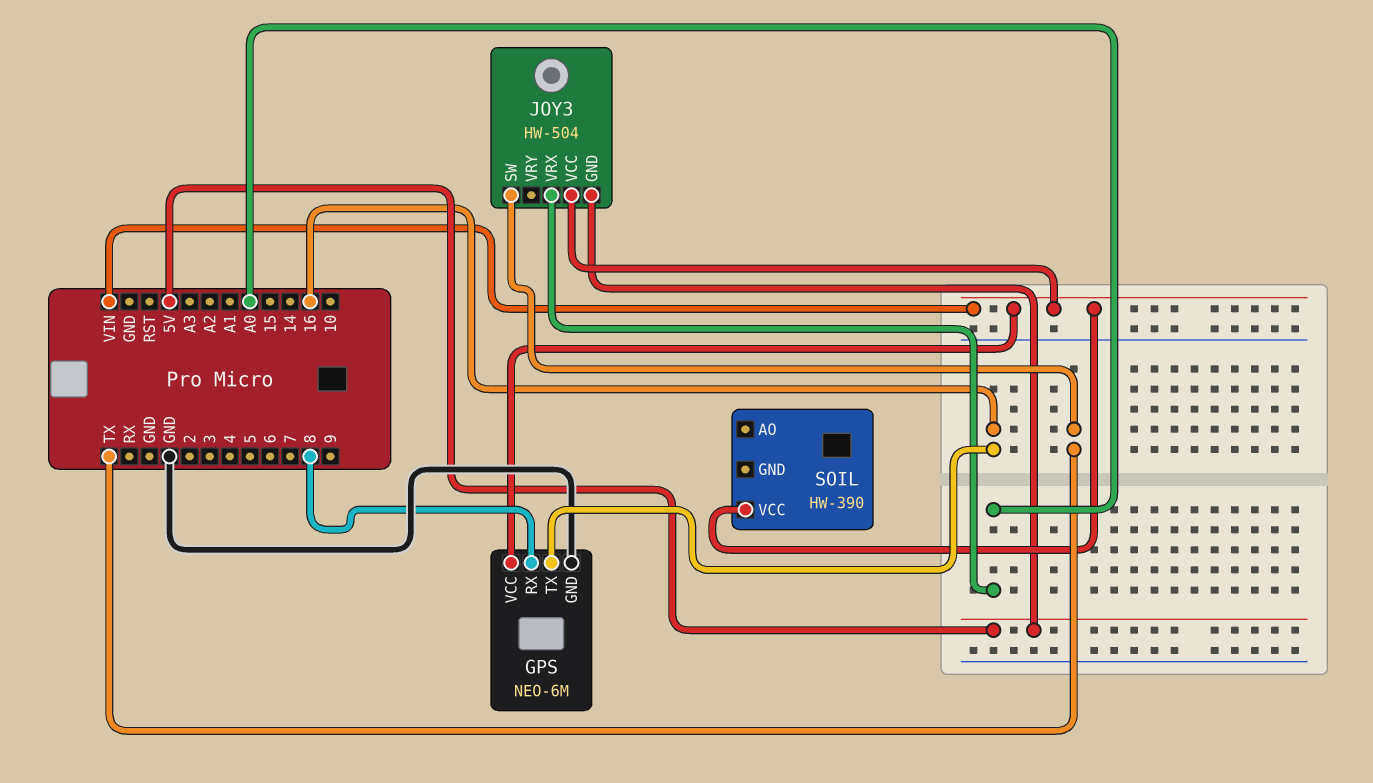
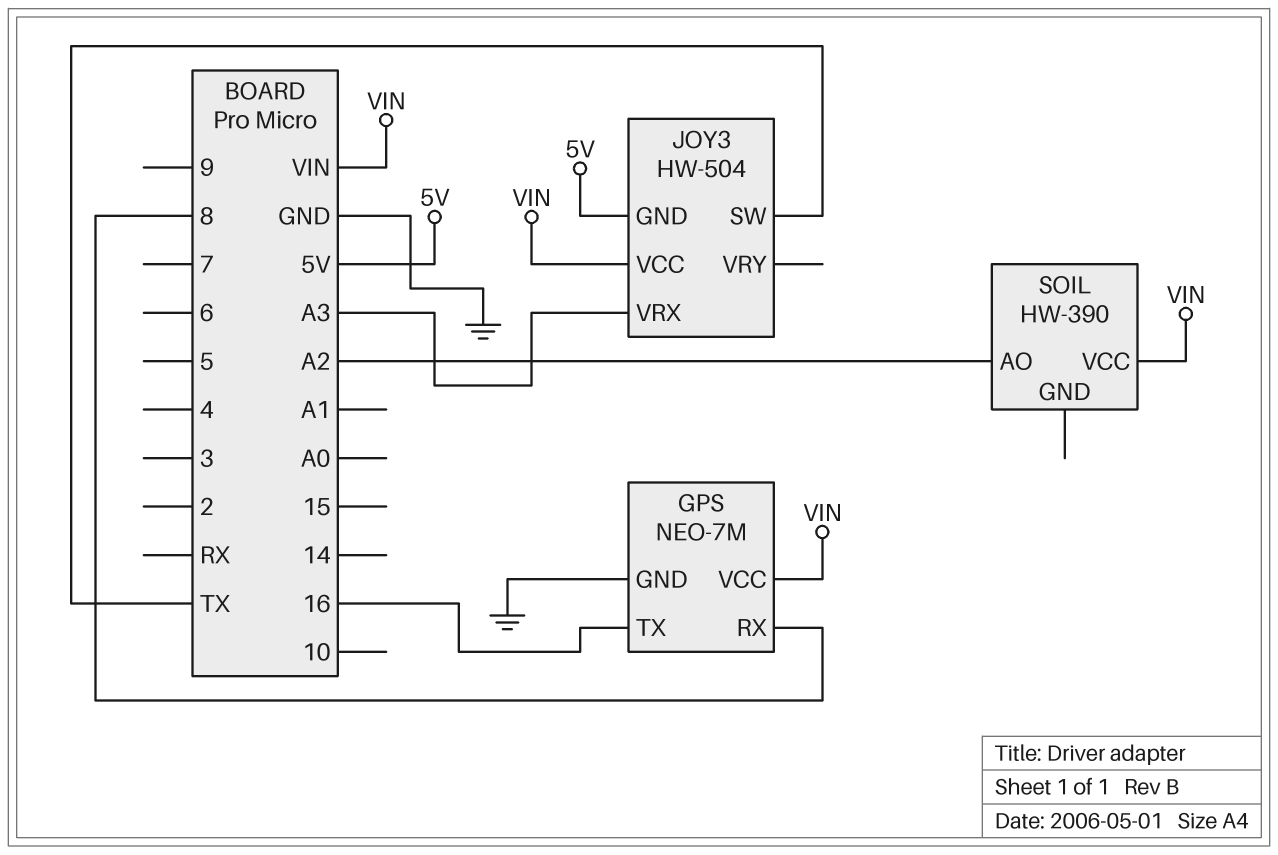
GPS: NEO-6M -> NEO-7M
JOY3 pin VRX: A0 -> A3
SOIL pin AO: none -> A2

